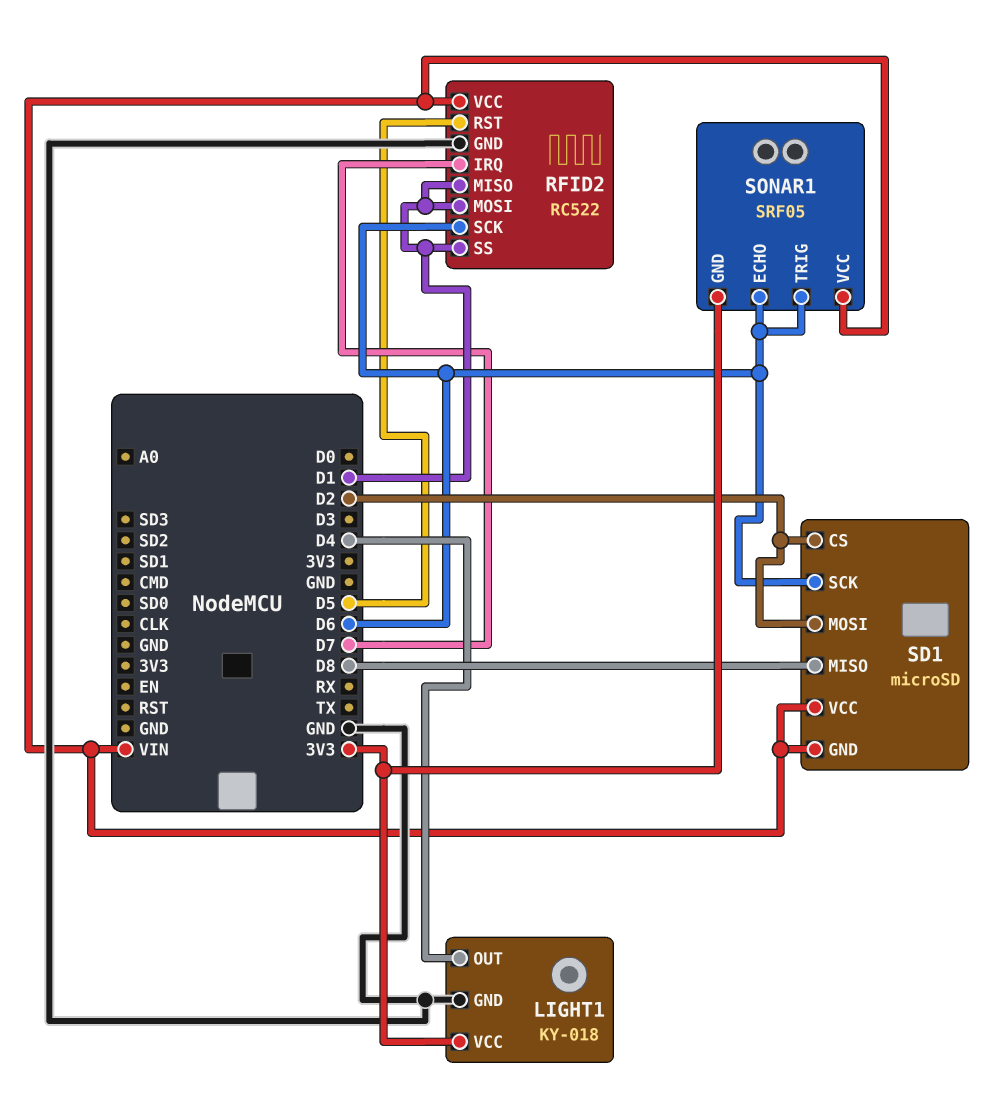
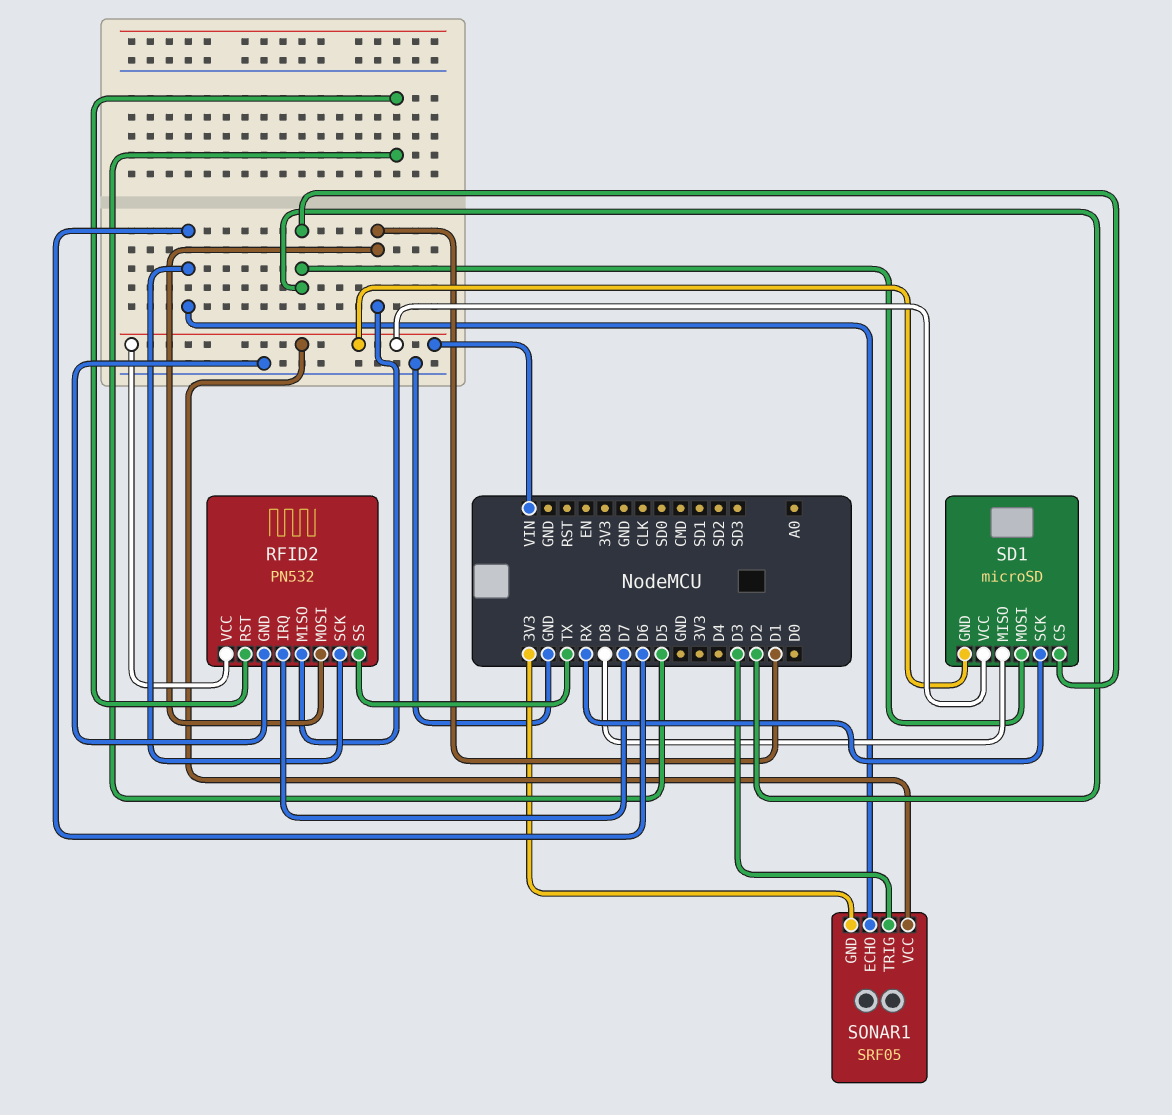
LIGHT1: KY-018 -> none
LIGHT1 pin GND: GND -> none
LIGHT1 pin OUT: D4 -> none
LIGHT1 pin VCC: 3V3 -> none
RFID2: RC522 -> PN532
RFID2 pin SS: D1 -> TX
SD1 pin SCK: D6 -> RX
SONAR1 pin TRIG: D6 -> D3

